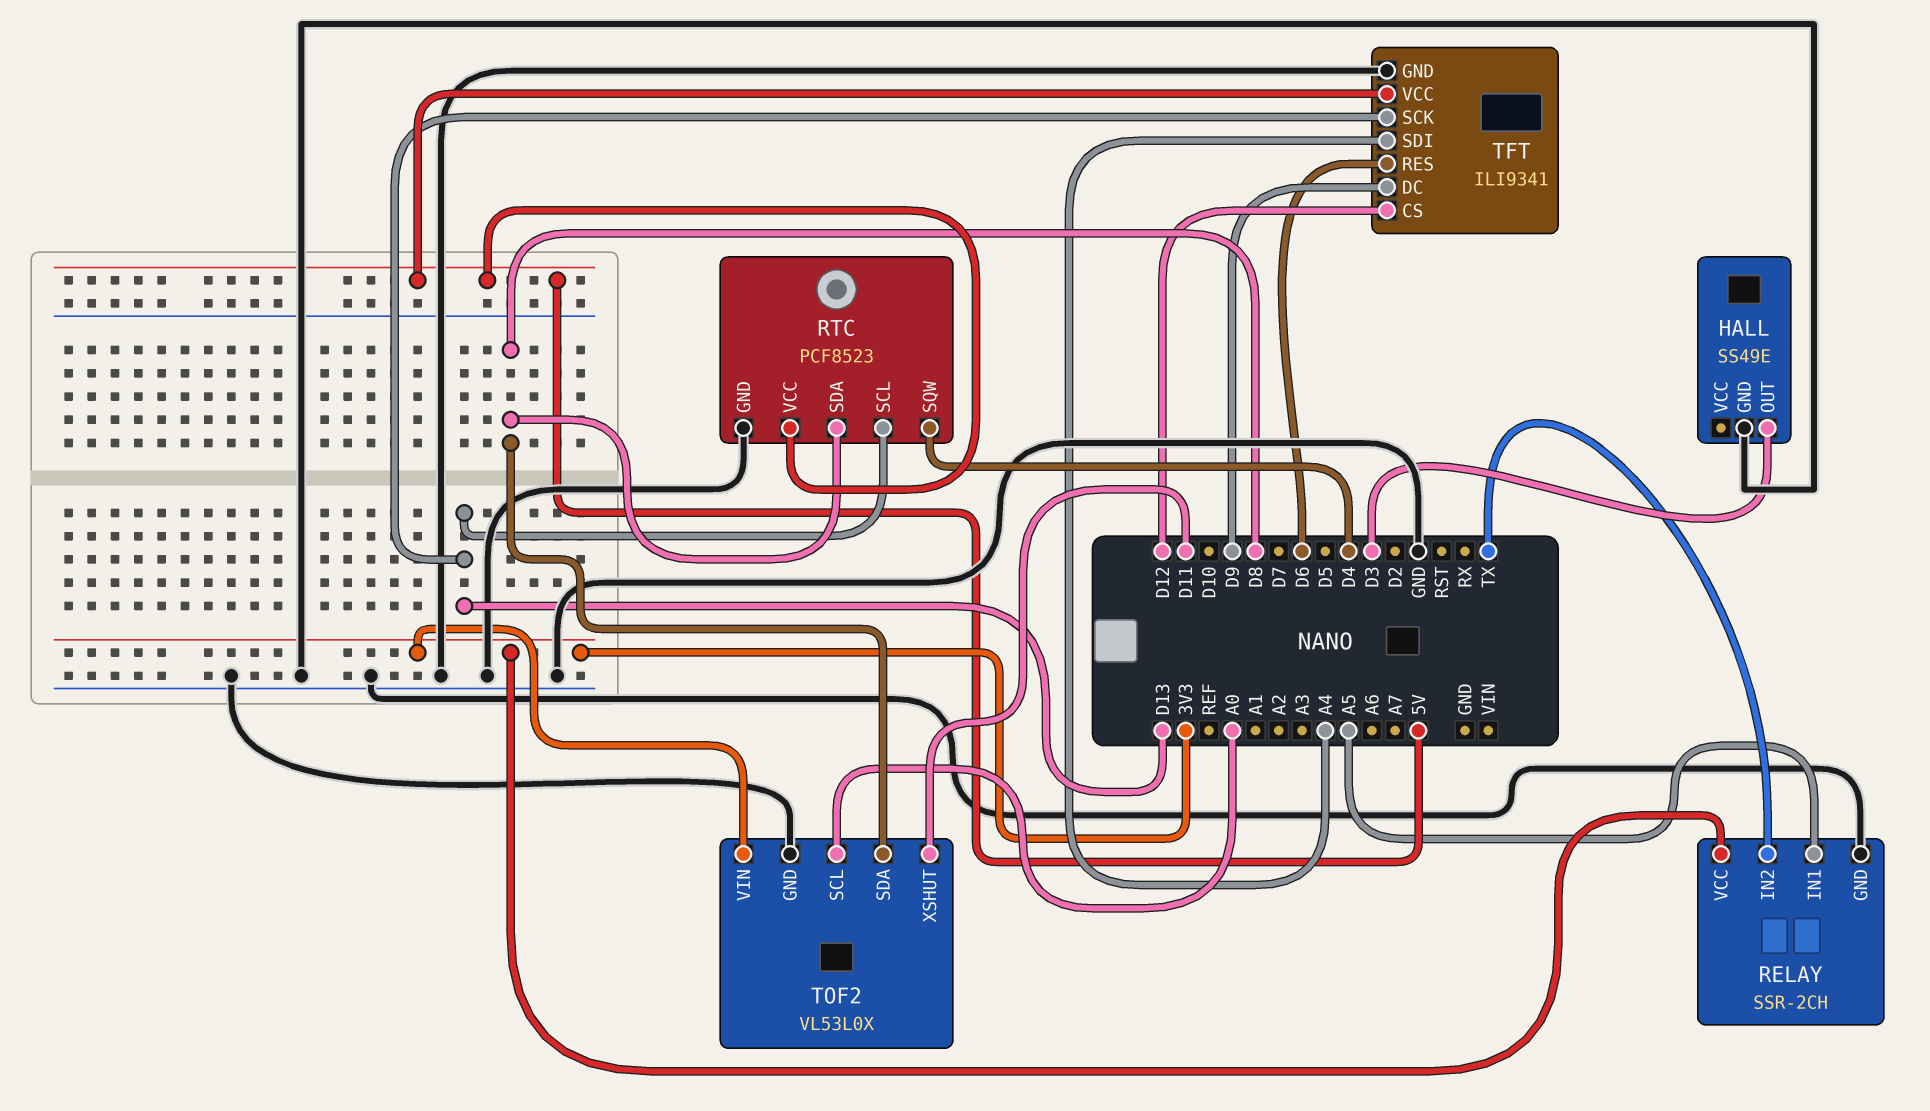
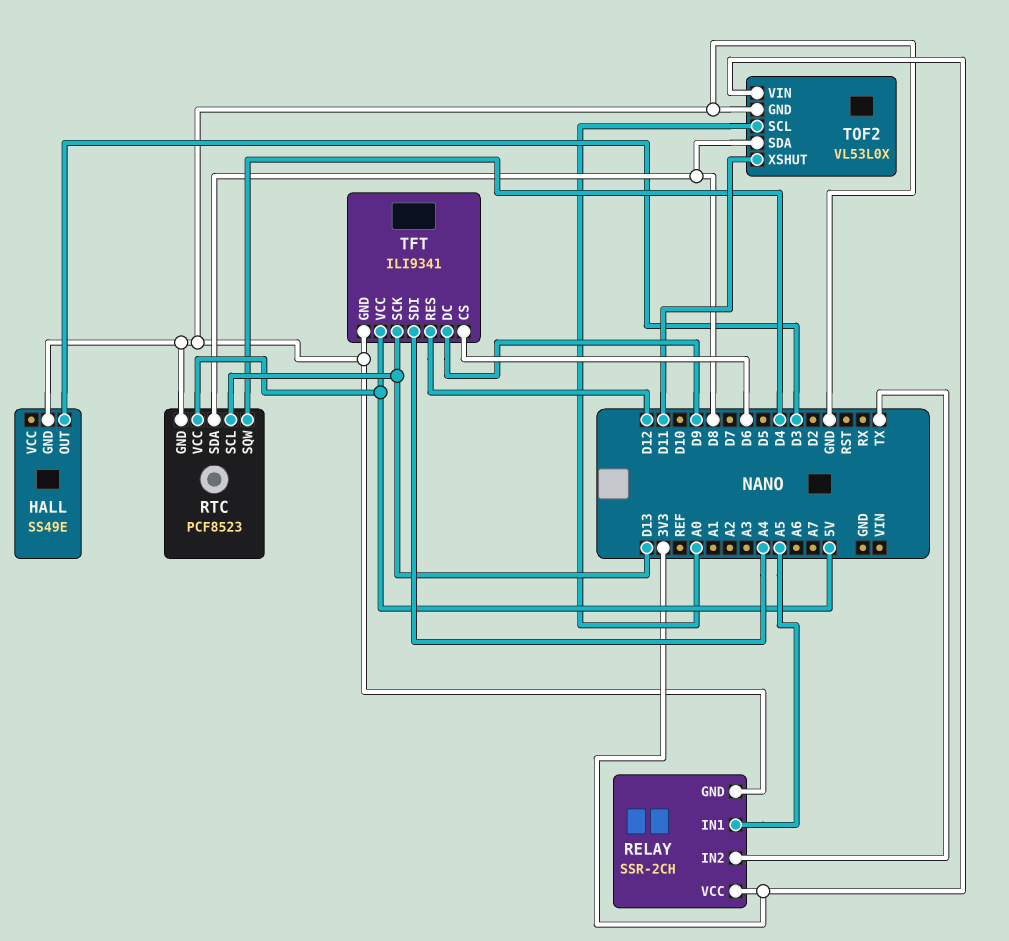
TFT pin CS: D12 -> D6
TFT pin RES: D6 -> D12

